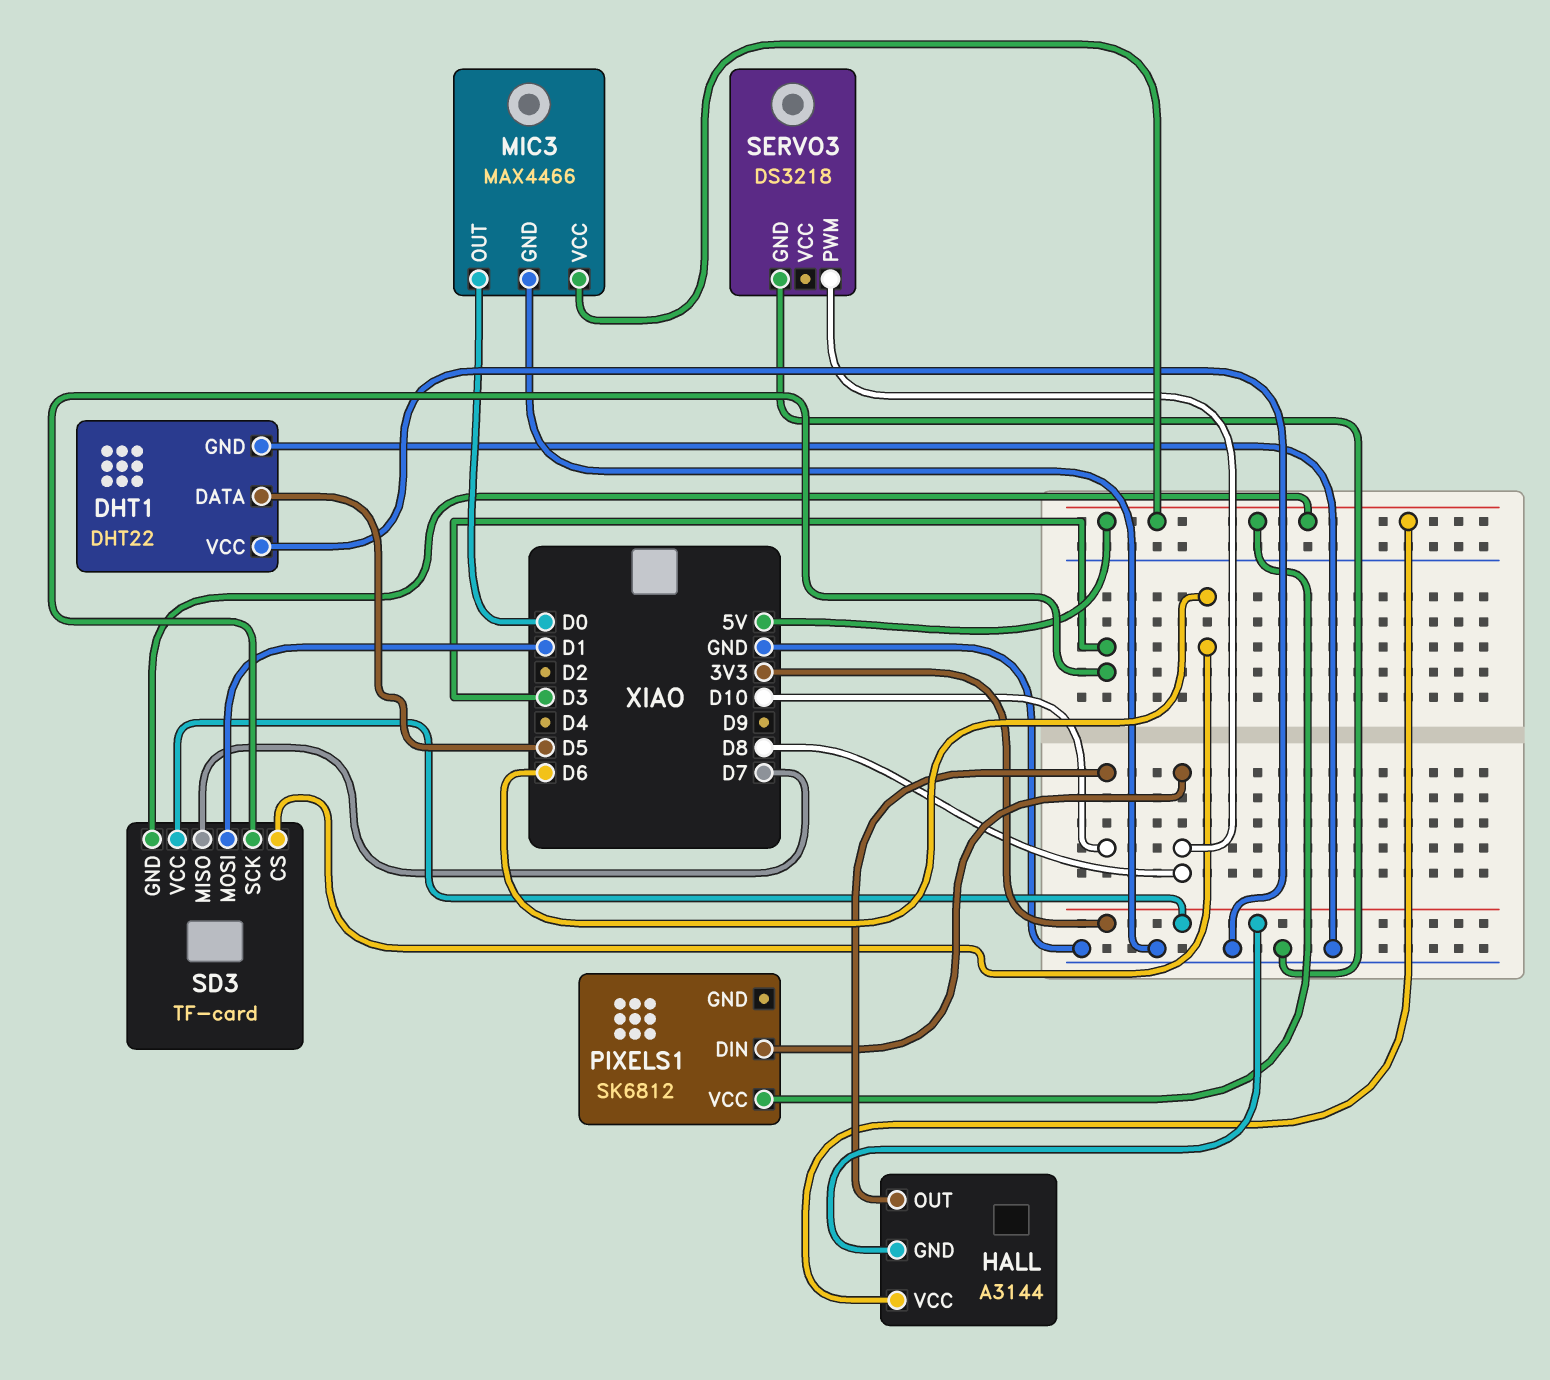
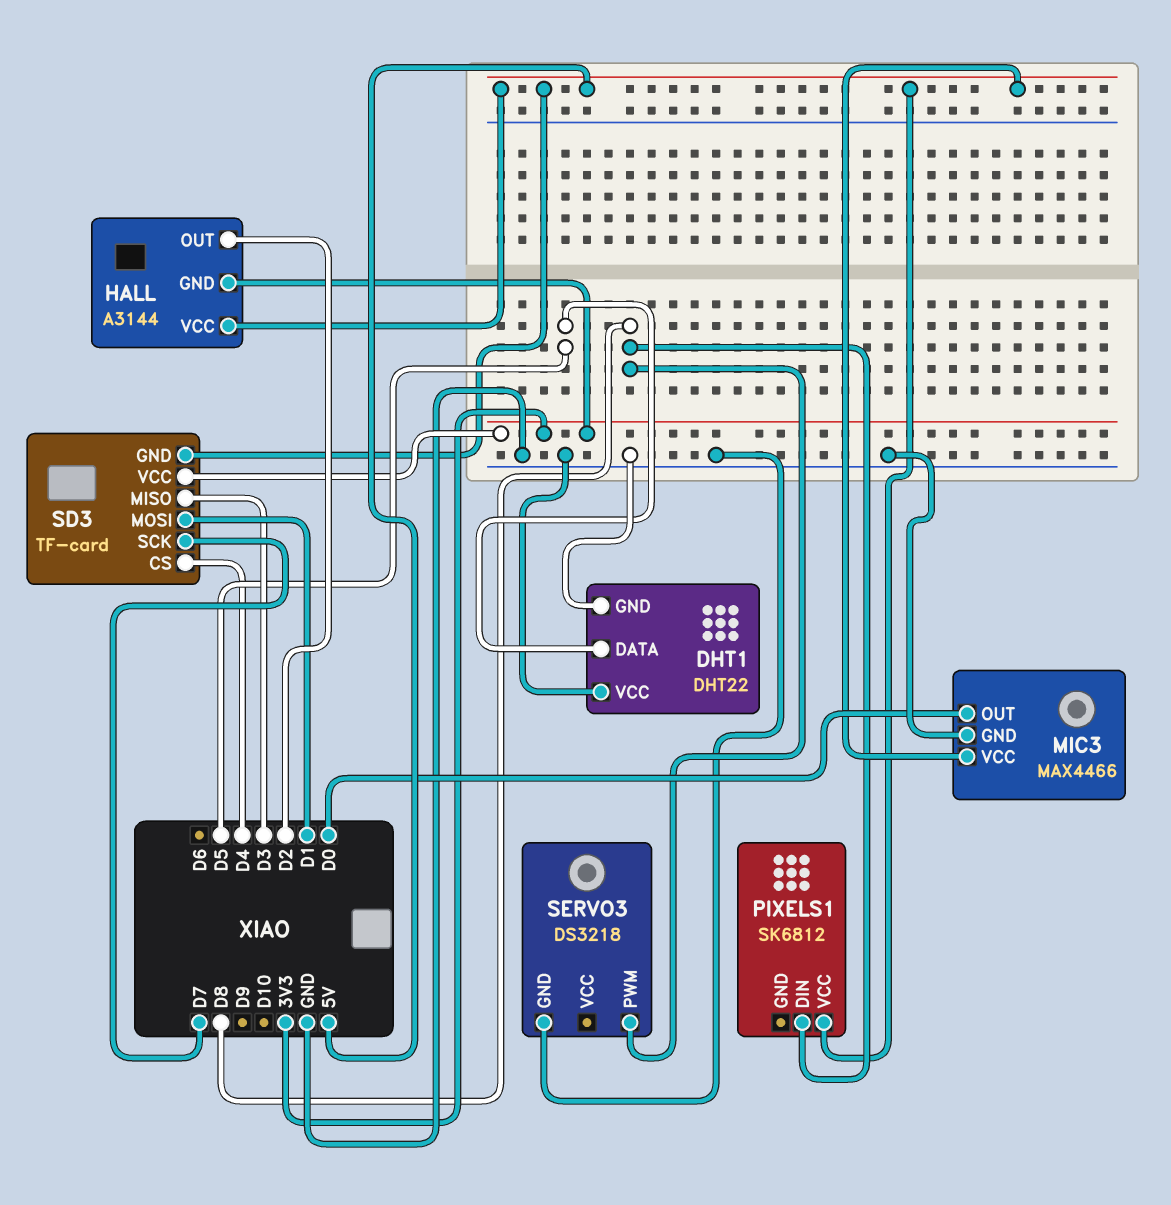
HALL pin OUT: D10 -> D2
SD3 pin CS: D6 -> D4
SD3 pin MISO: D7 -> D3
SD3 pin SCK: D3 -> D7

